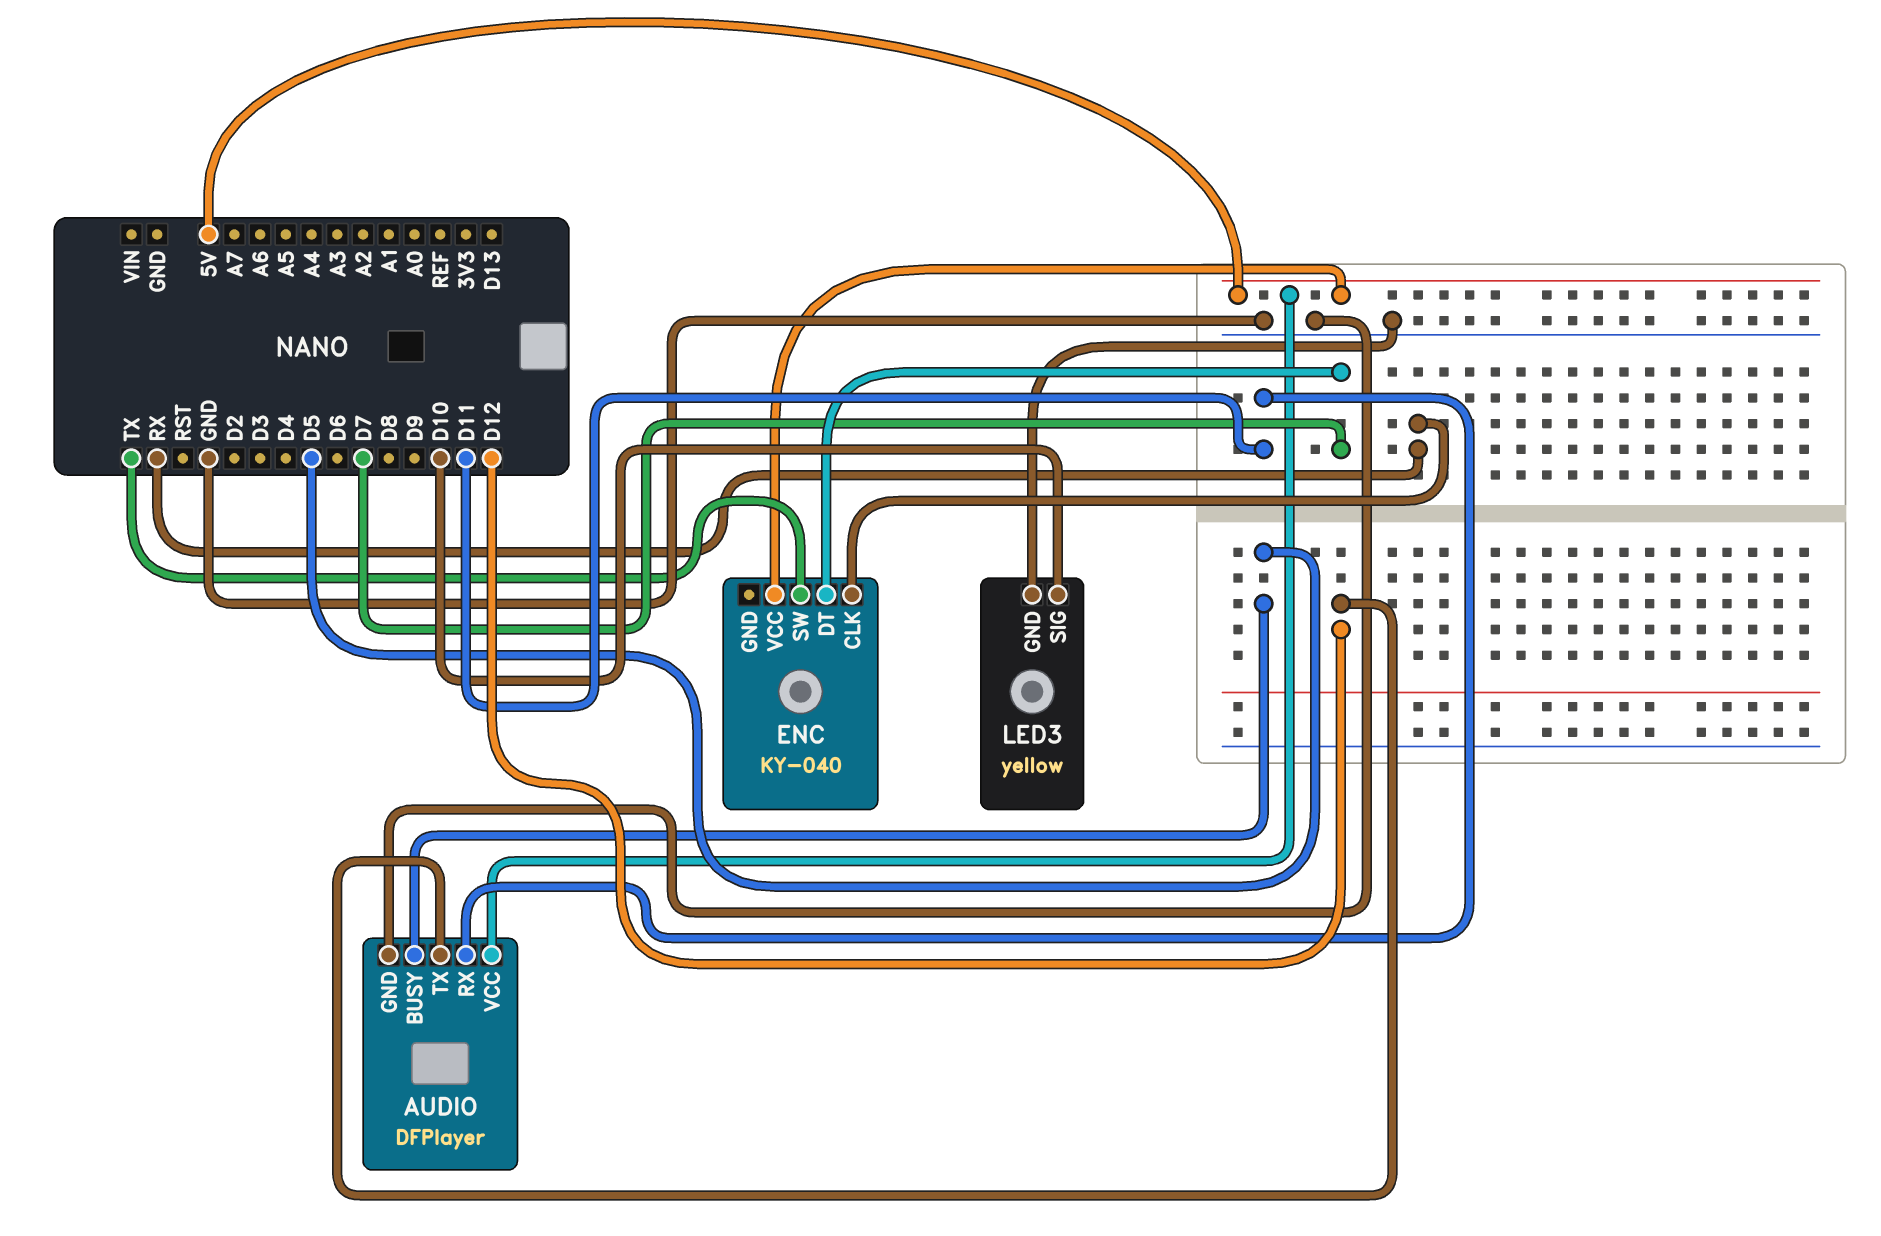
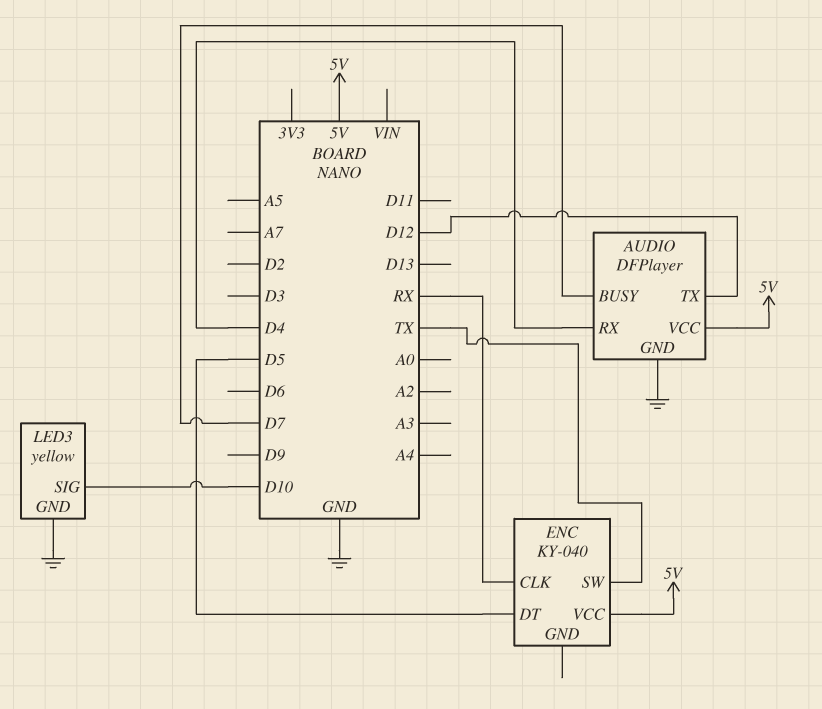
AUDIO pin BUSY: D5 -> D7
AUDIO pin RX: D11 -> D4
ENC pin DT: D7 -> D5

